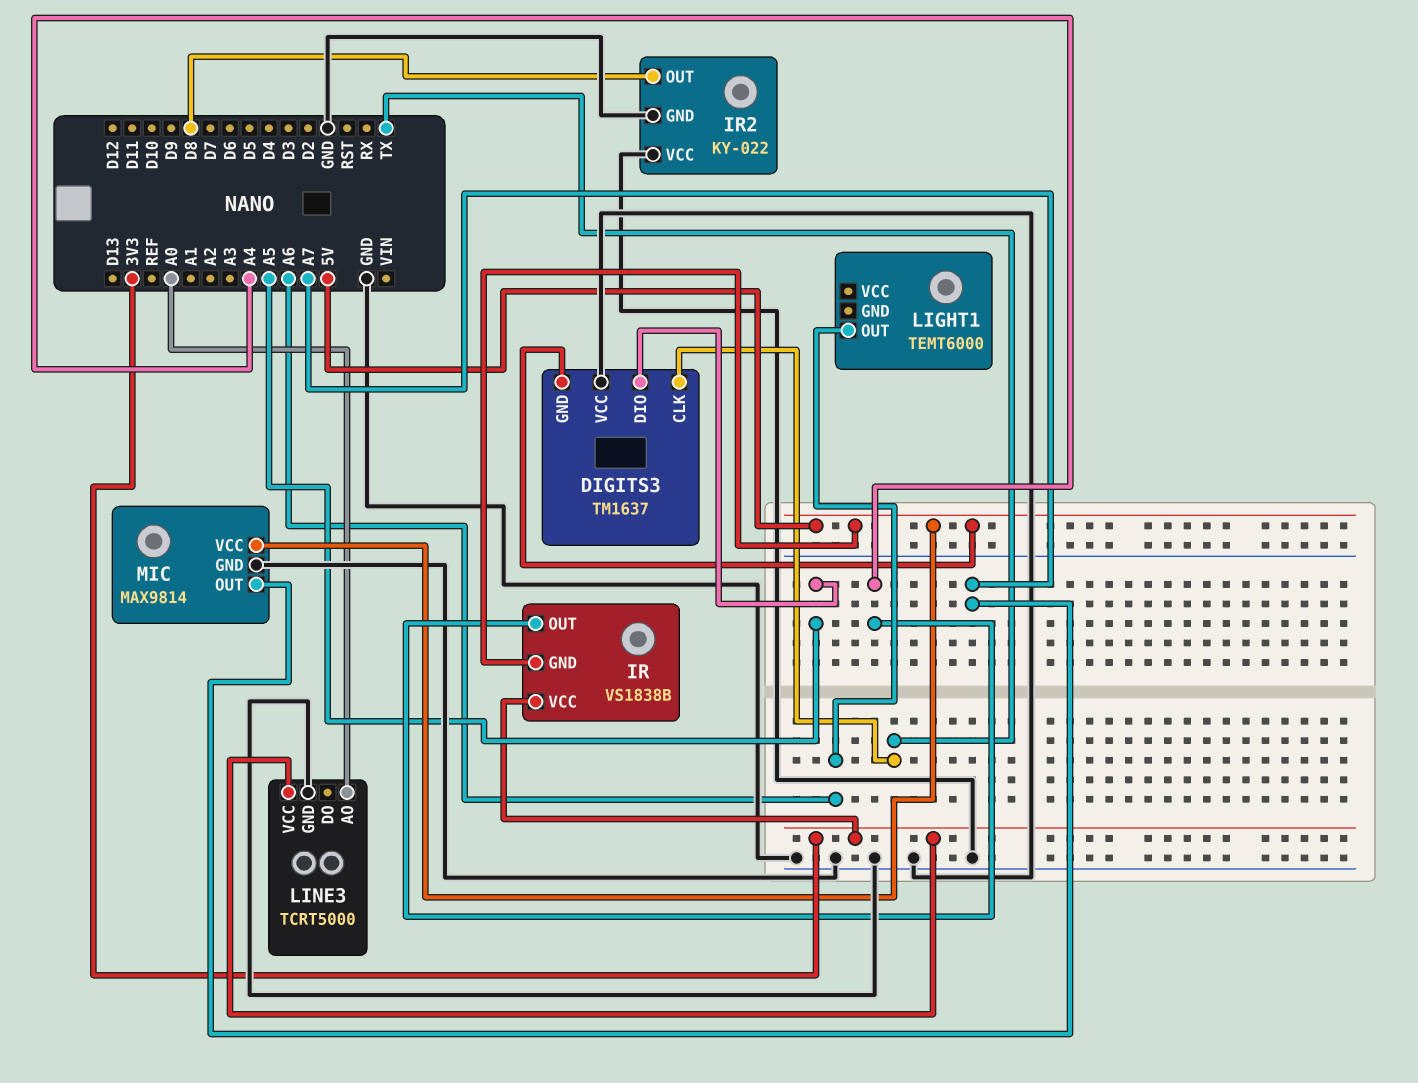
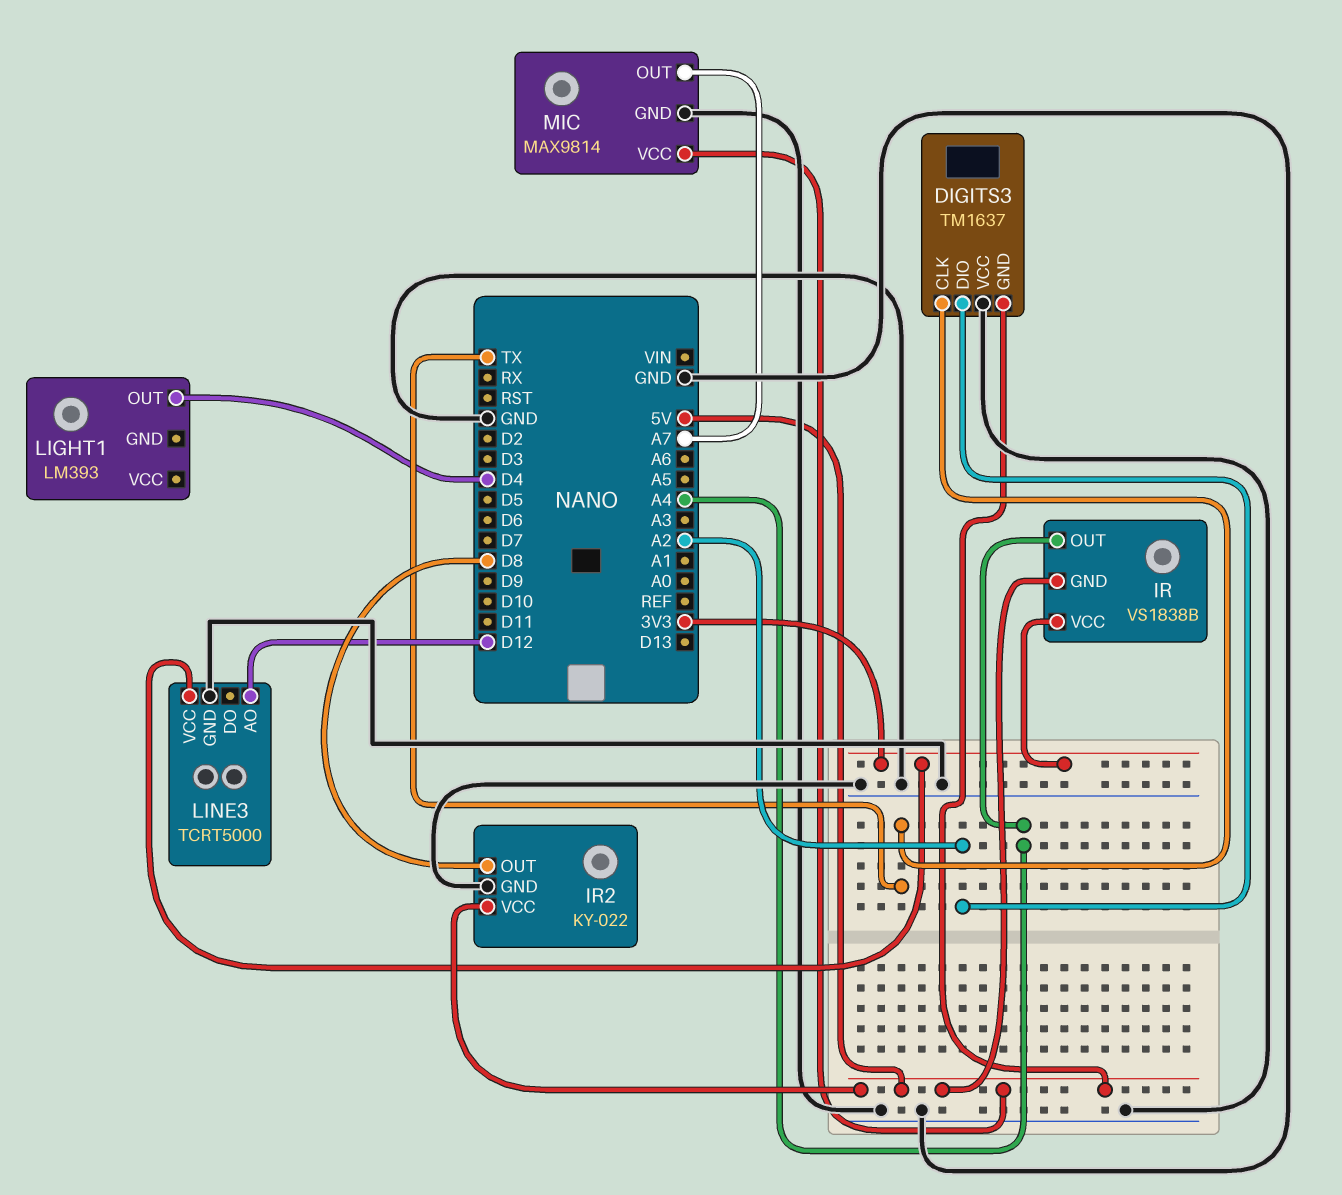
DIGITS3 pin DIO: A5 -> A2
IR2 pin VCC: GND -> 5V
LIGHT1: TEMT6000 -> LM393
LIGHT1 pin OUT: A6 -> D4
LINE3 pin AO: A0 -> D12

